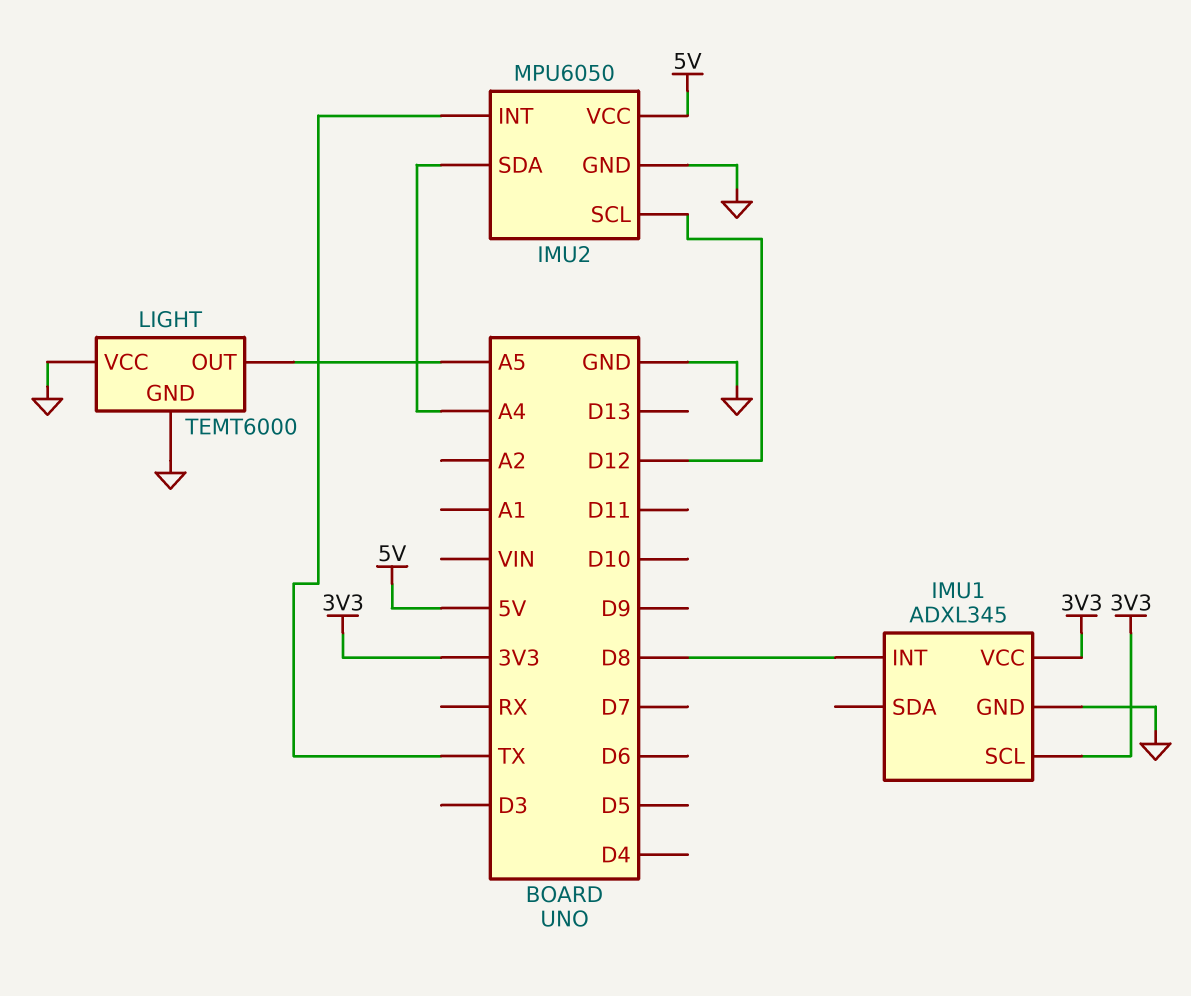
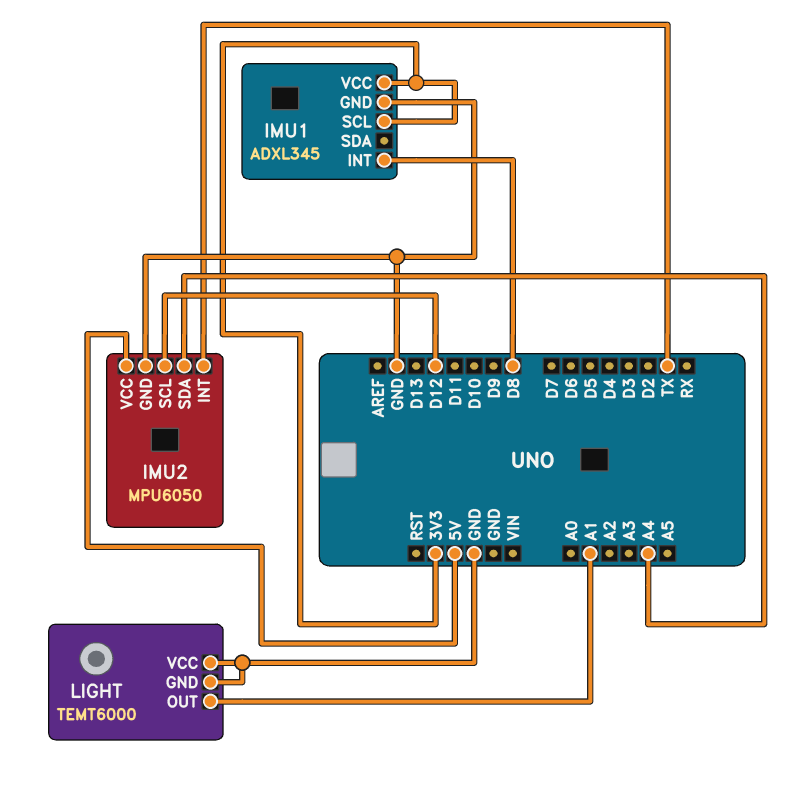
LIGHT pin OUT: A5 -> A1

